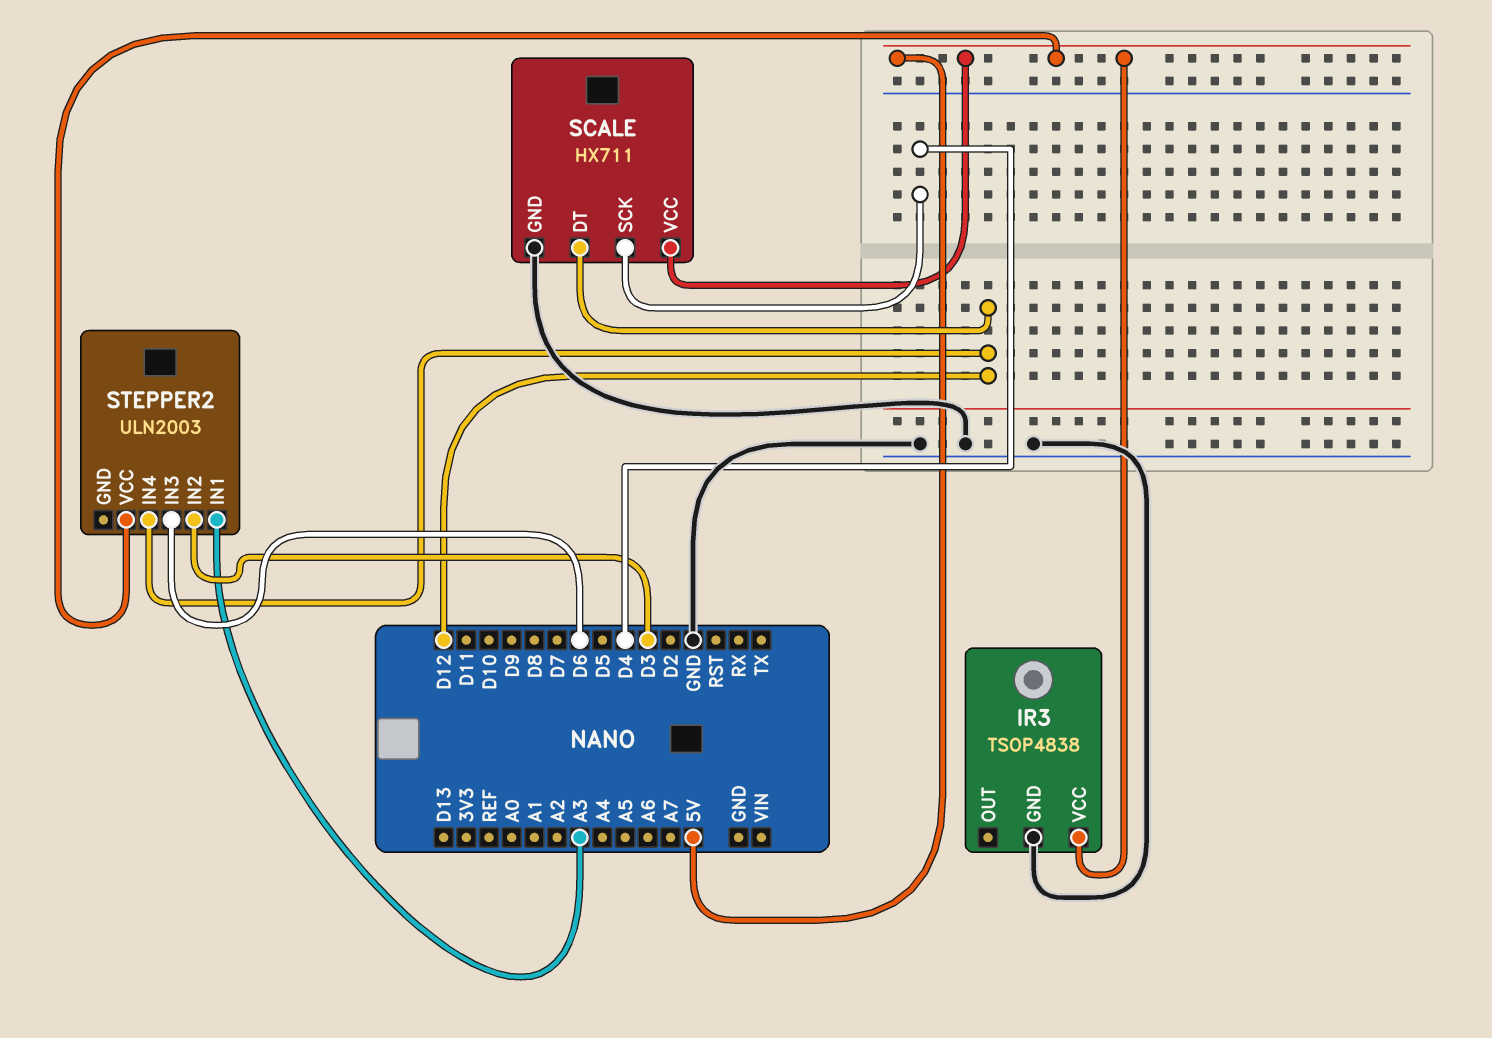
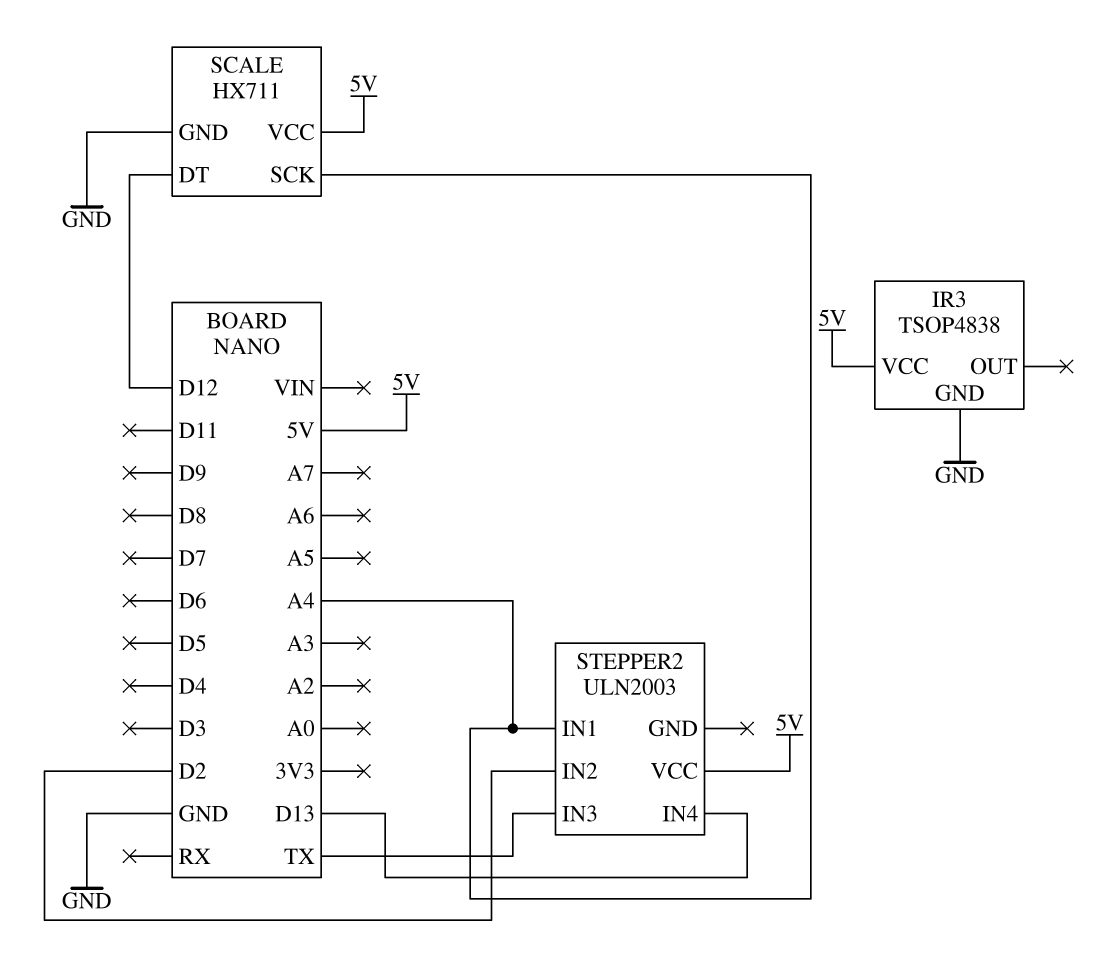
SCALE pin SCK: D4 -> A4
STEPPER2 pin IN1: A3 -> A4
STEPPER2 pin IN2: D3 -> D2
STEPPER2 pin IN3: D6 -> TX
STEPPER2 pin IN4: D12 -> D13

